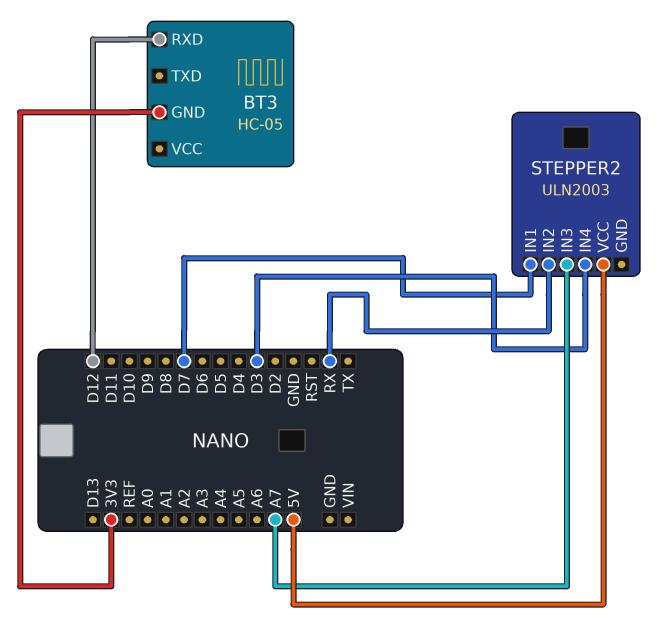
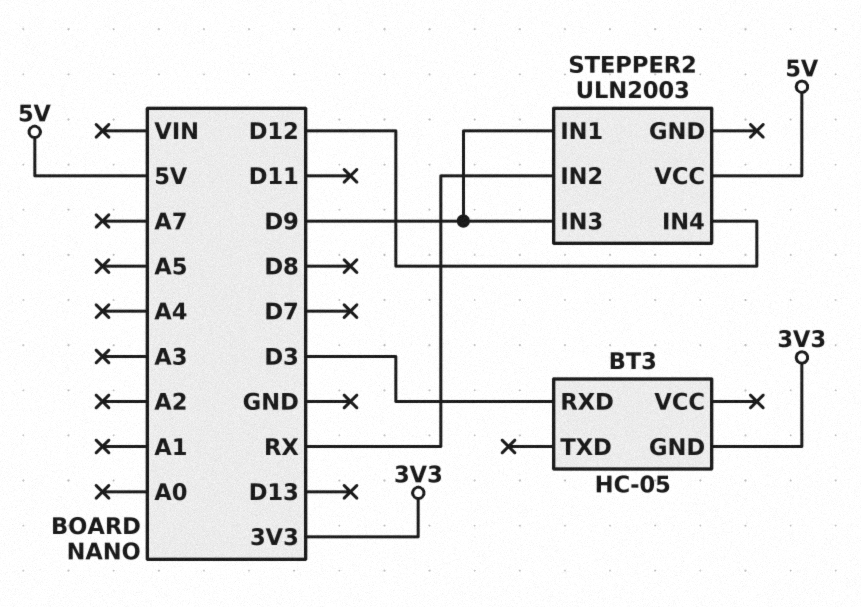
BT3 pin RXD: D12 -> D3
STEPPER2 pin IN1: D7 -> D9
STEPPER2 pin IN3: A7 -> D9
STEPPER2 pin IN4: D3 -> D12

